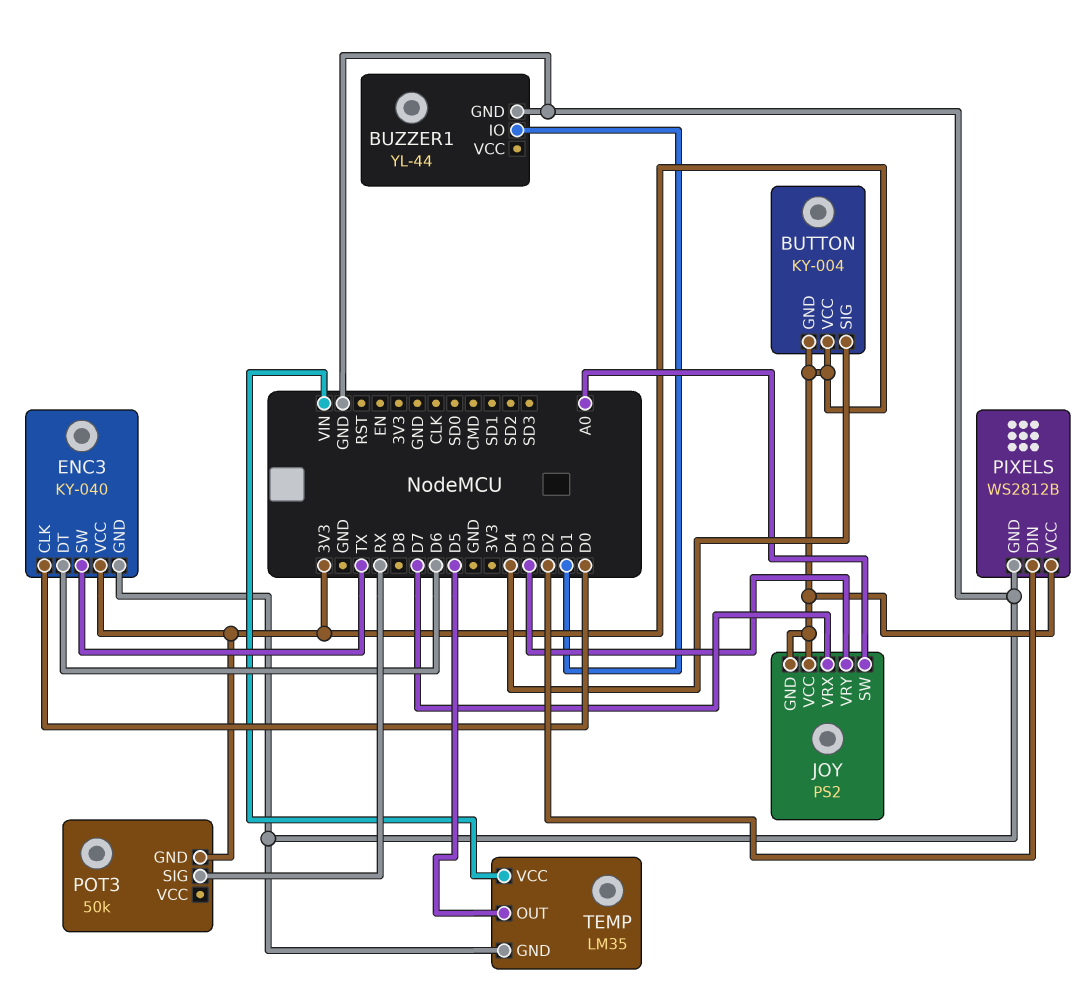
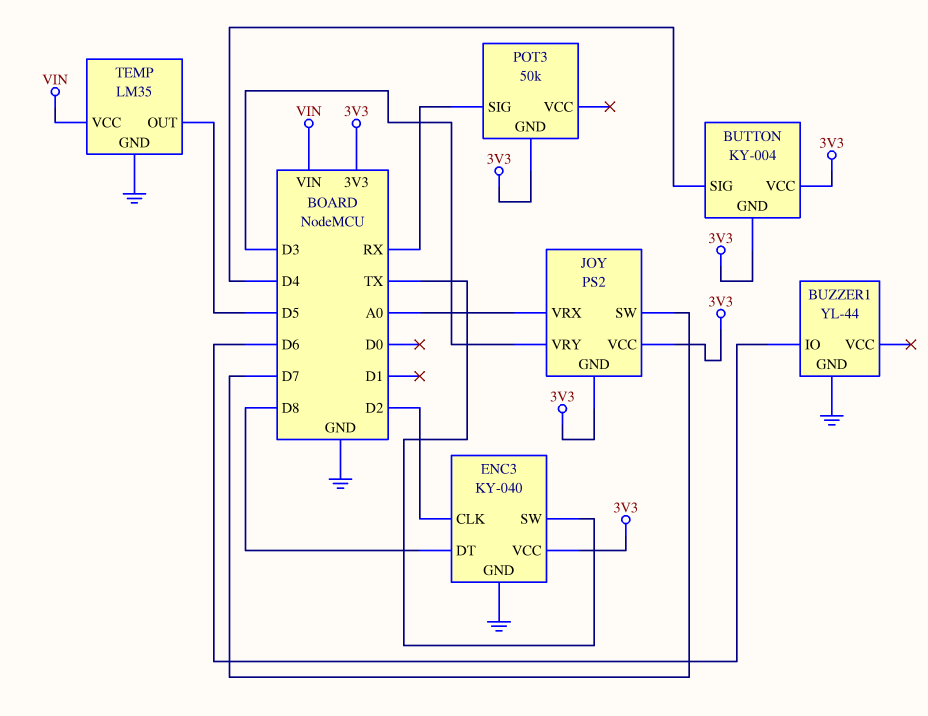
BUZZER1 pin IO: D1 -> D6
ENC3 pin CLK: D0 -> D2
ENC3 pin DT: D6 -> D8
JOY pin SW: A0 -> D7
JOY pin VRX: D7 -> A0
PIXELS: WS2812B -> none
PIXELS pin DIN: D2 -> none
PIXELS pin GND: GND -> none
PIXELS pin VCC: 3V3 -> none

